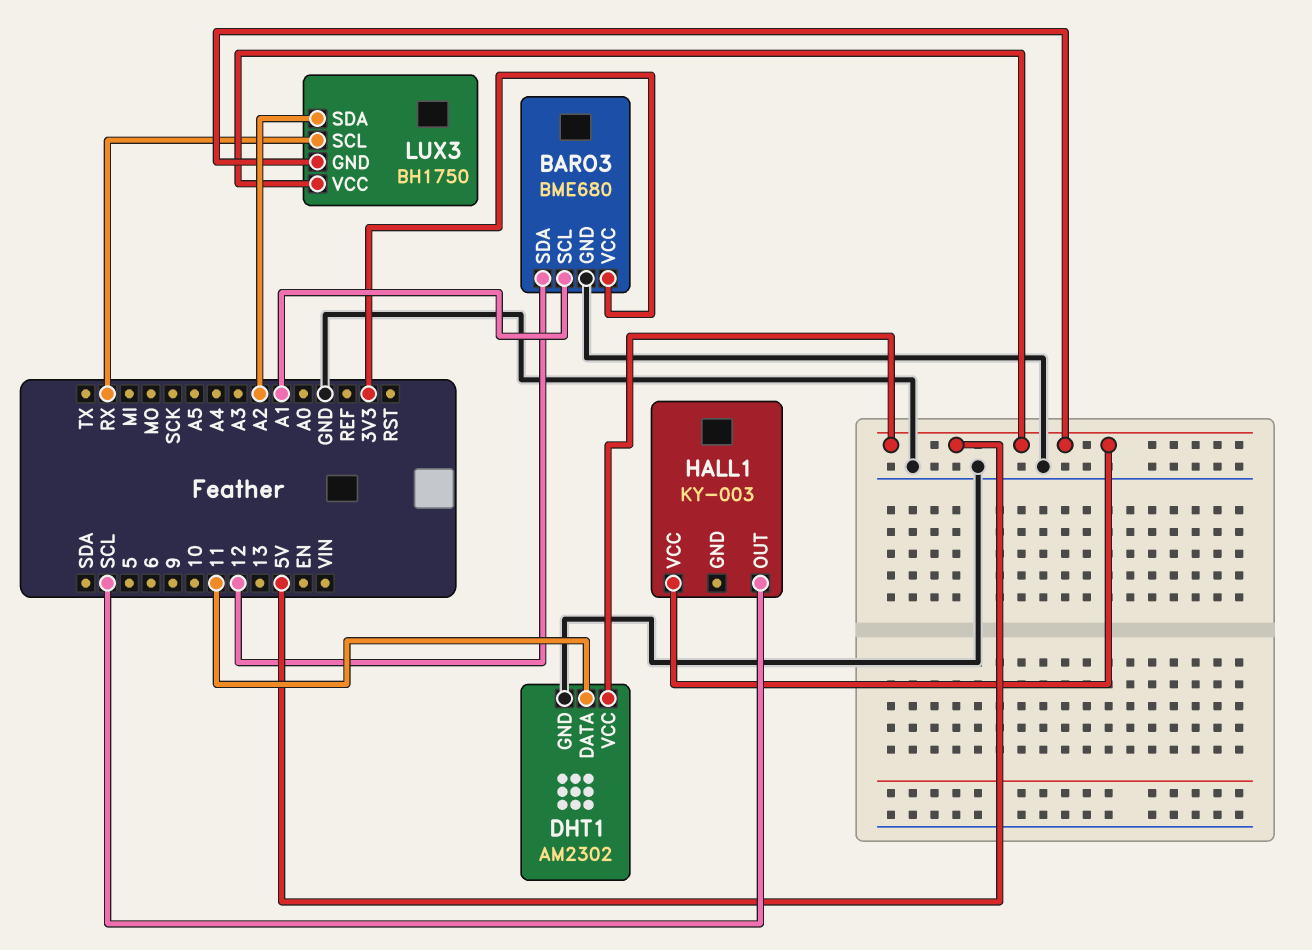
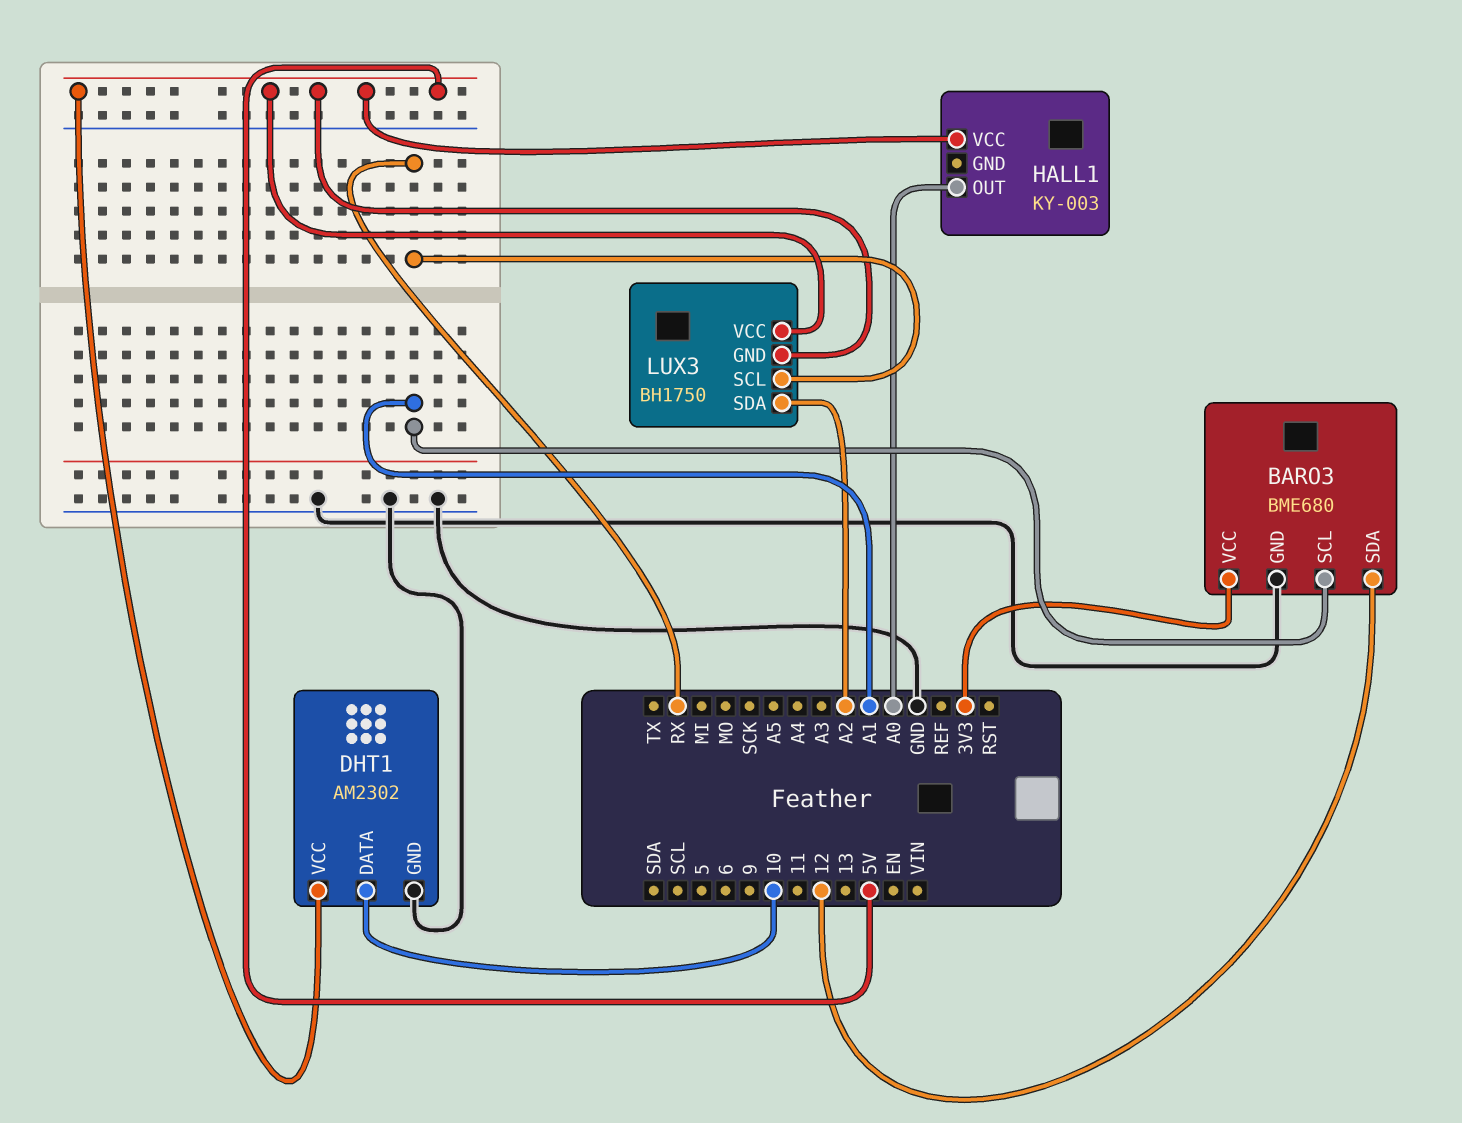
DHT1 pin DATA: 11 -> 10
HALL1 pin OUT: SCL -> A0

